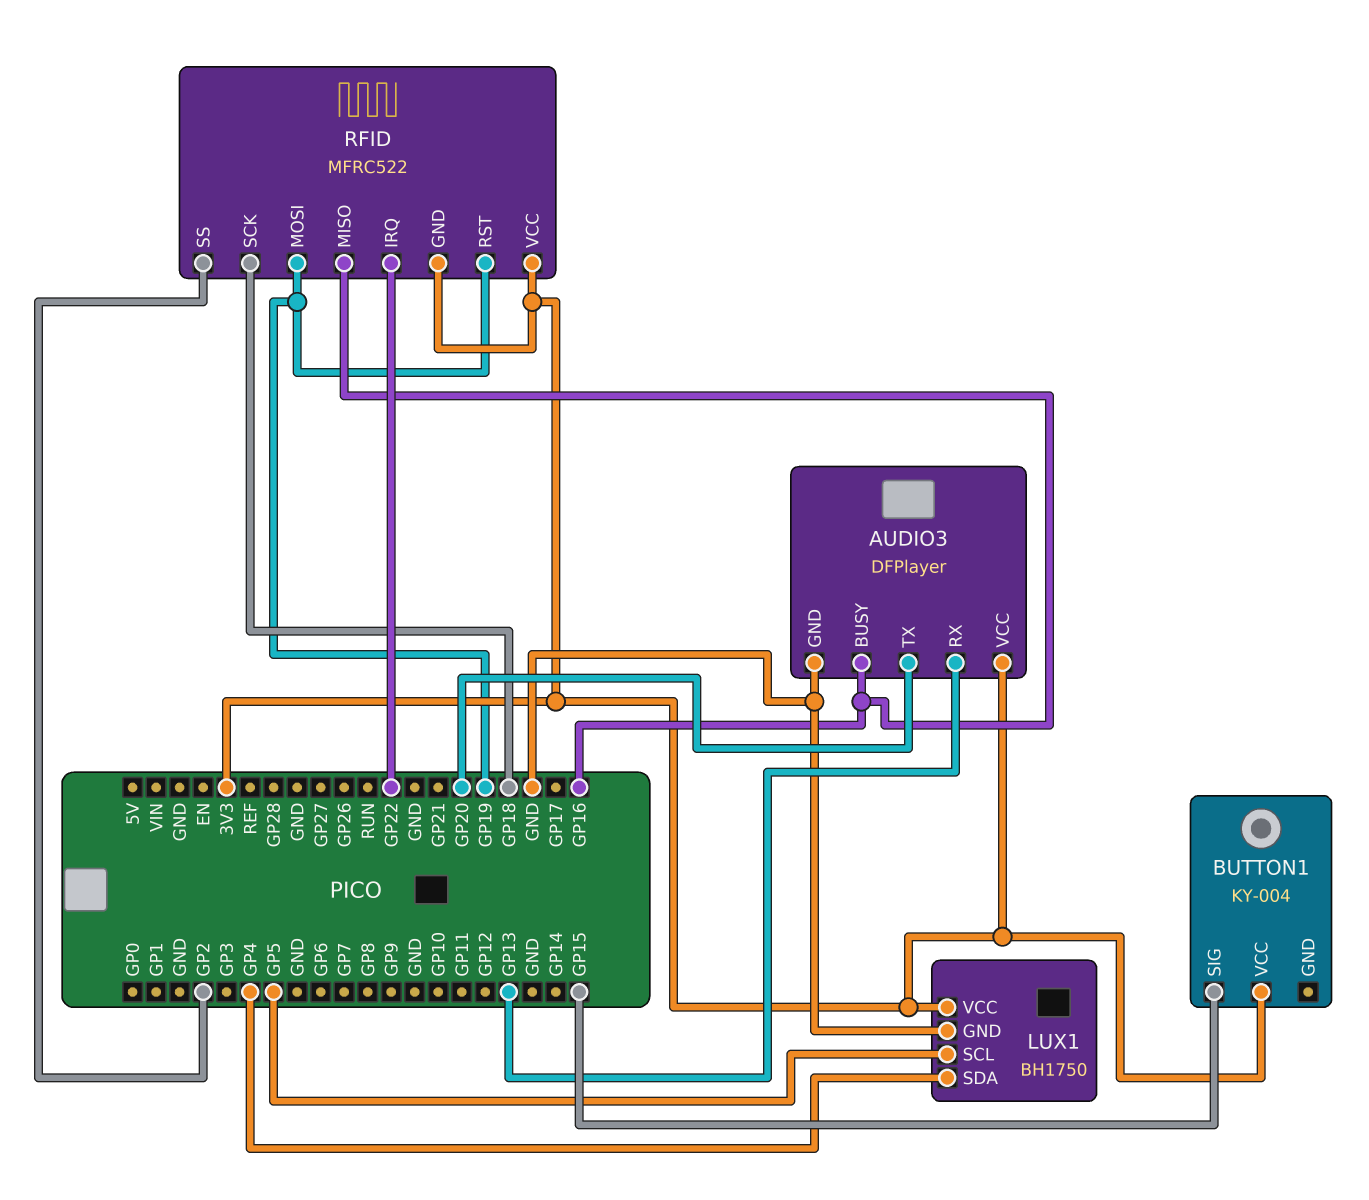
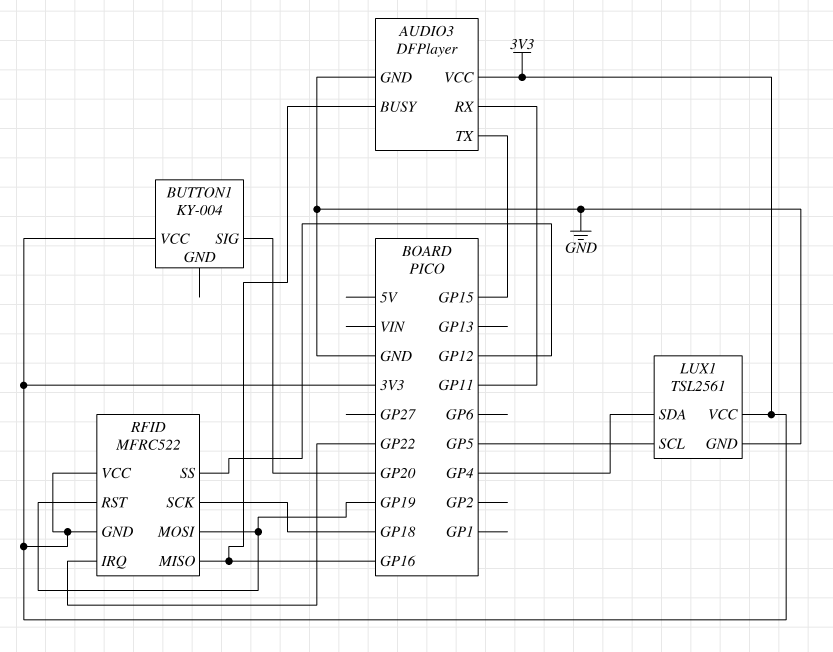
AUDIO3 pin RX: GP13 -> GP11
AUDIO3 pin TX: GP20 -> GP15
BUTTON1 pin SIG: GP15 -> GP20
LUX1: BH1750 -> TSL2561
RFID pin SS: GP2 -> GP12

